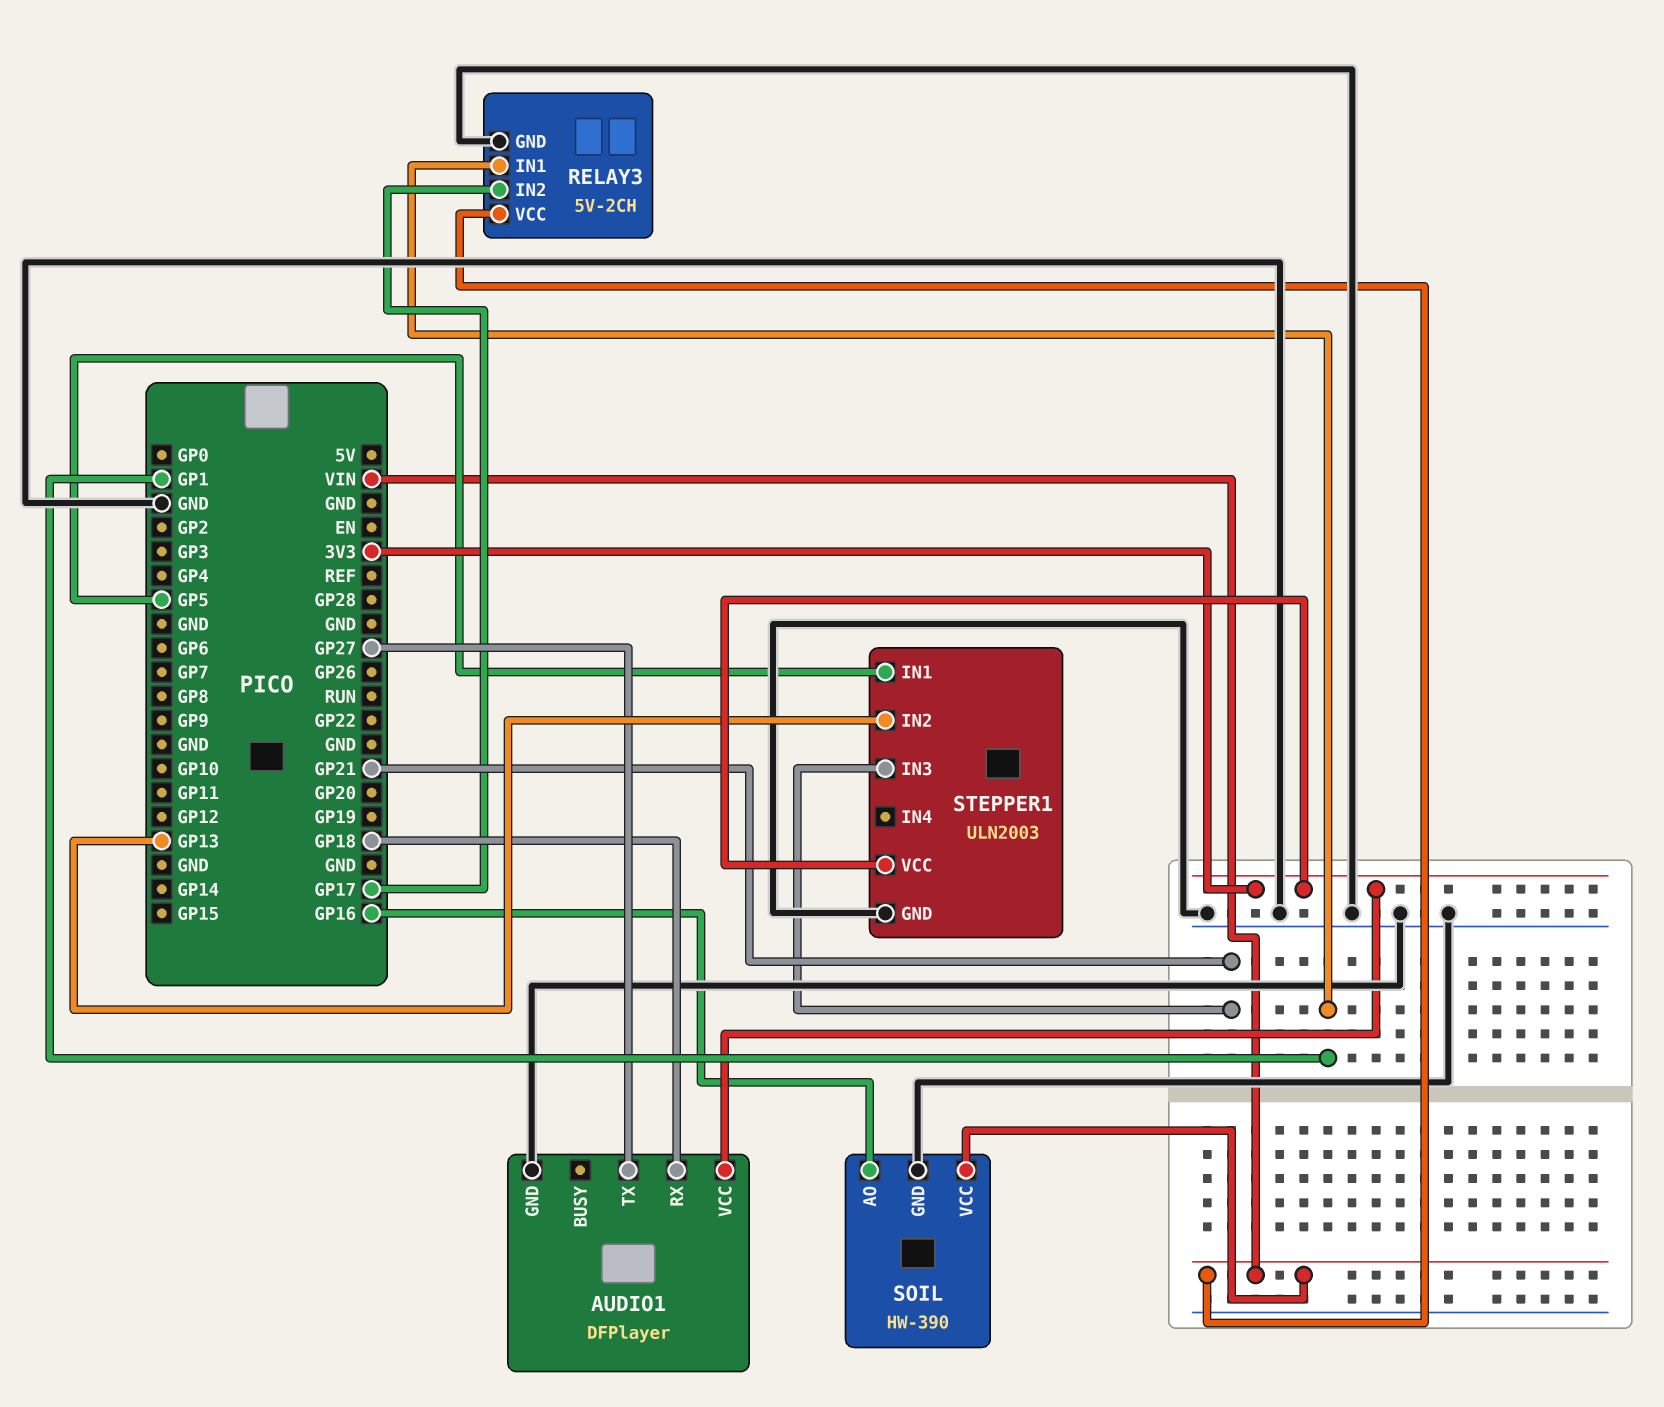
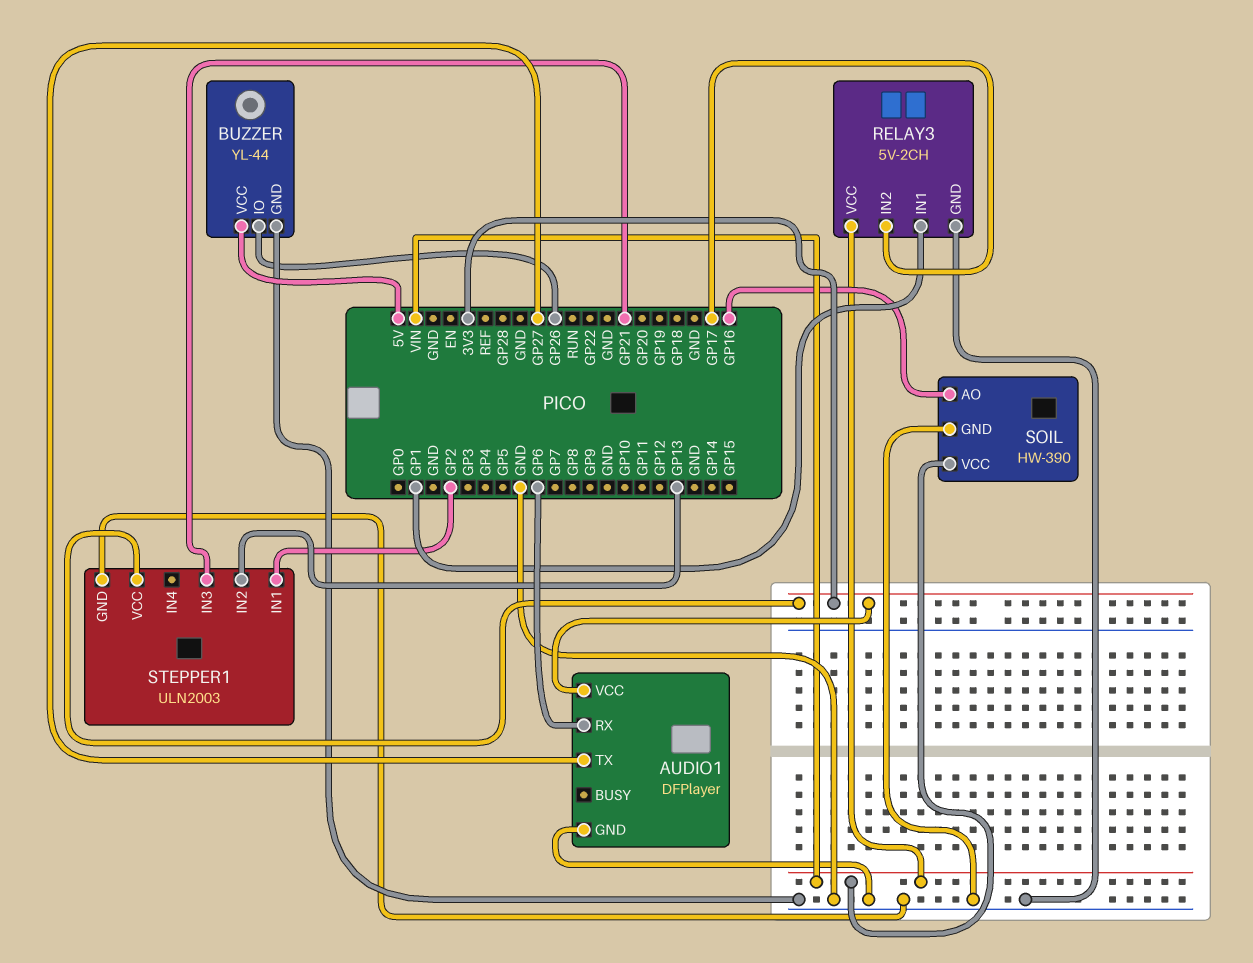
AUDIO1 pin RX: GP18 -> GP6
BUZZER: none -> YL-44
BUZZER pin GND: none -> GND
BUZZER pin IO: none -> GP26
BUZZER pin VCC: none -> 5V
STEPPER1 pin IN1: GP5 -> GP2

